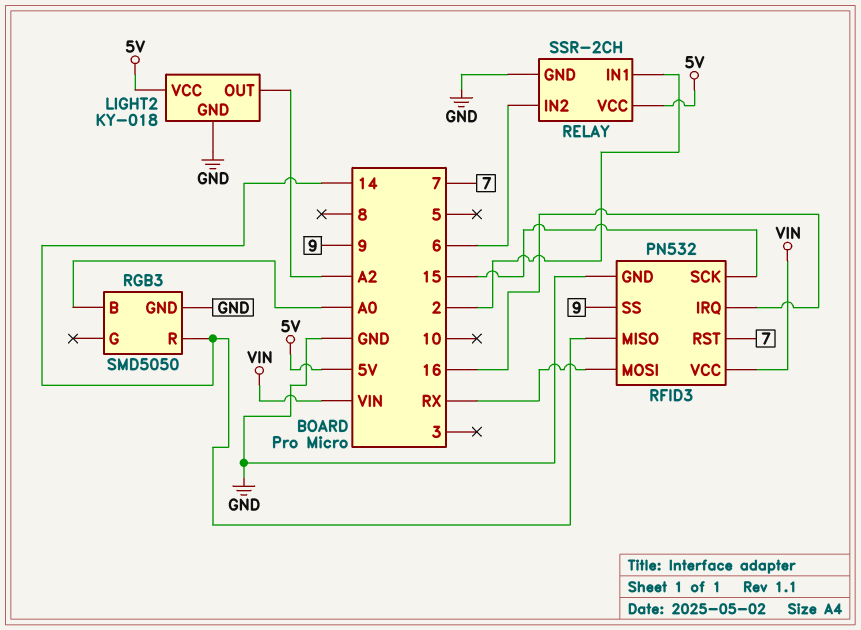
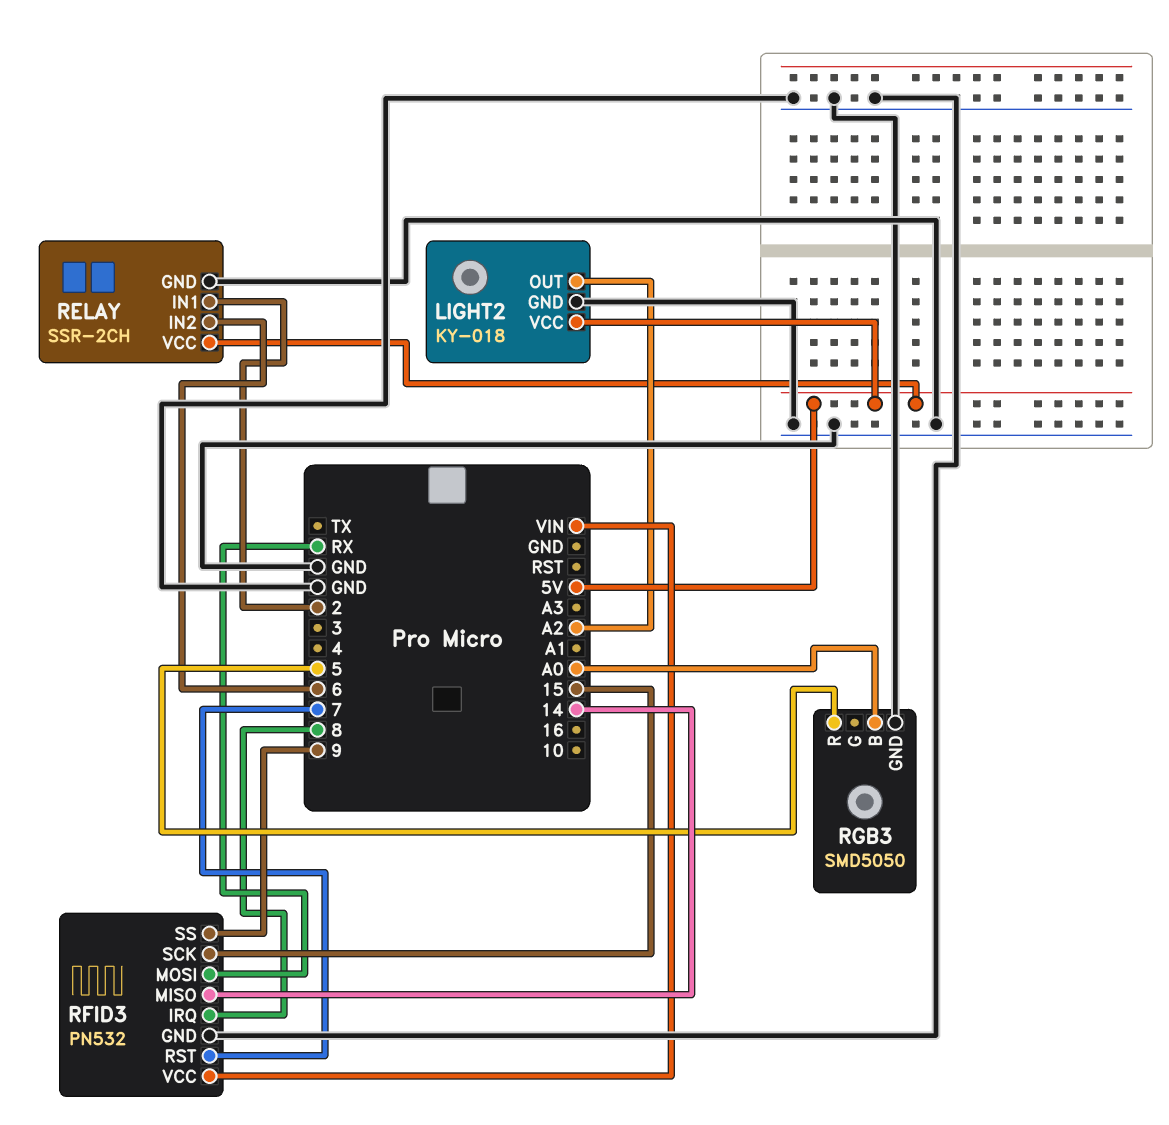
RFID3 pin IRQ: 16 -> 8
RGB3 pin R: 14 -> 5

